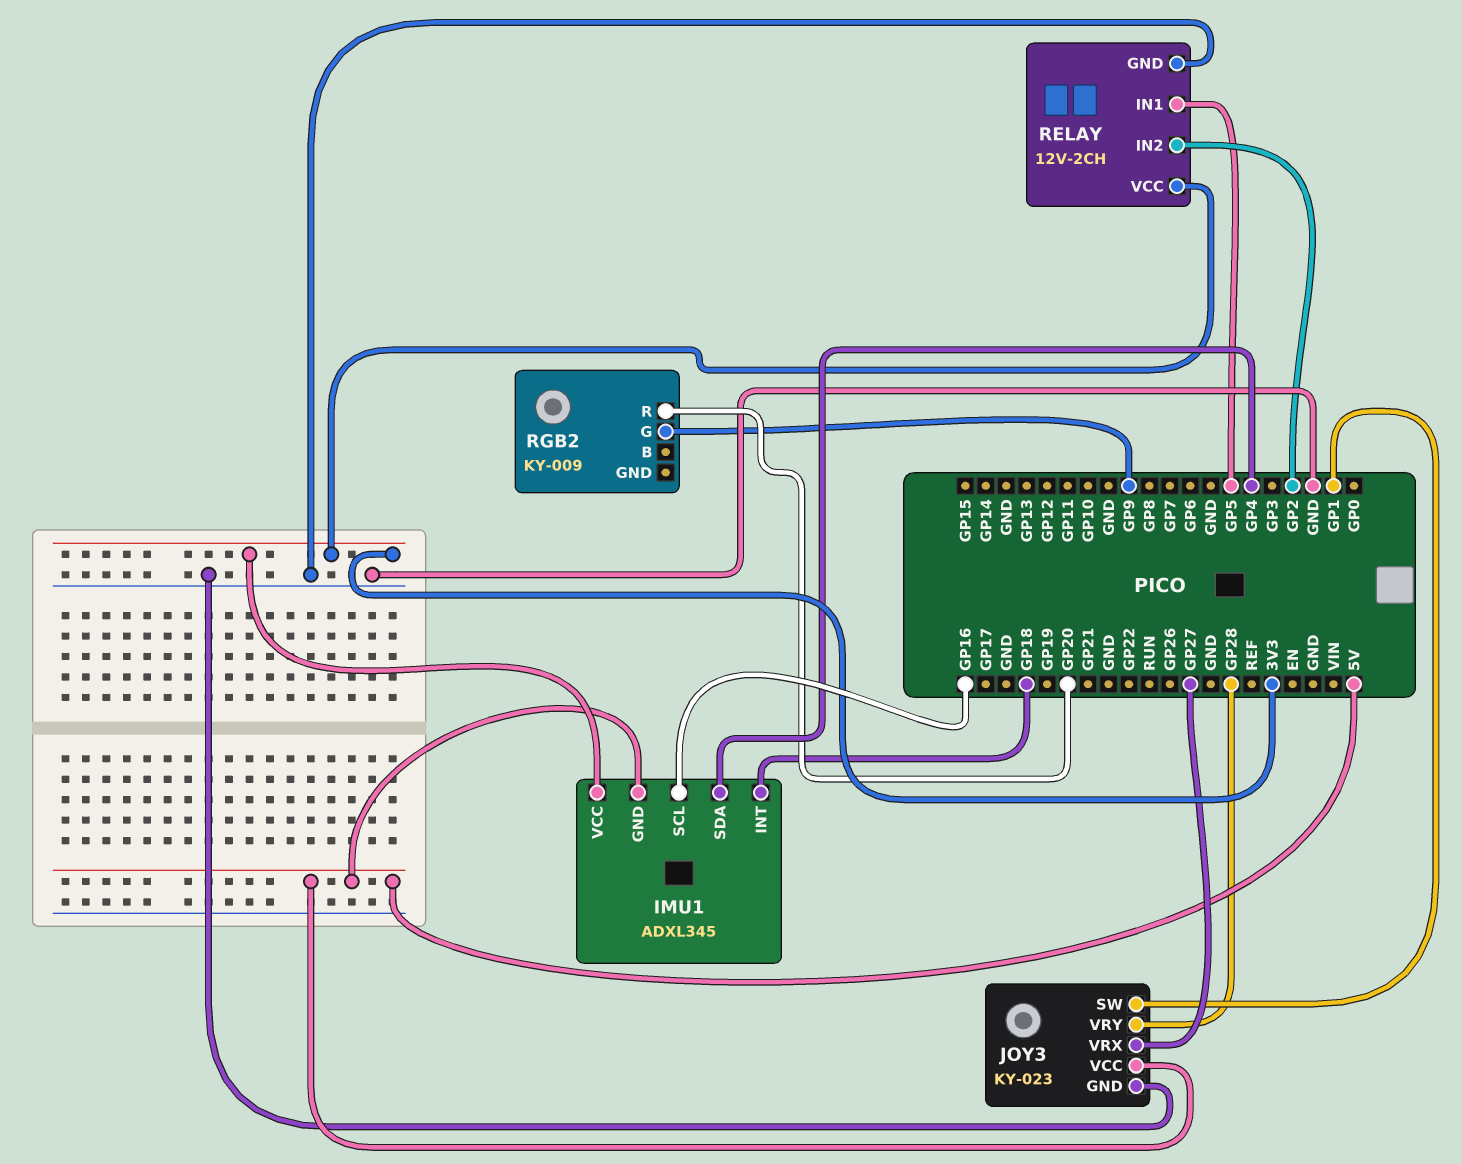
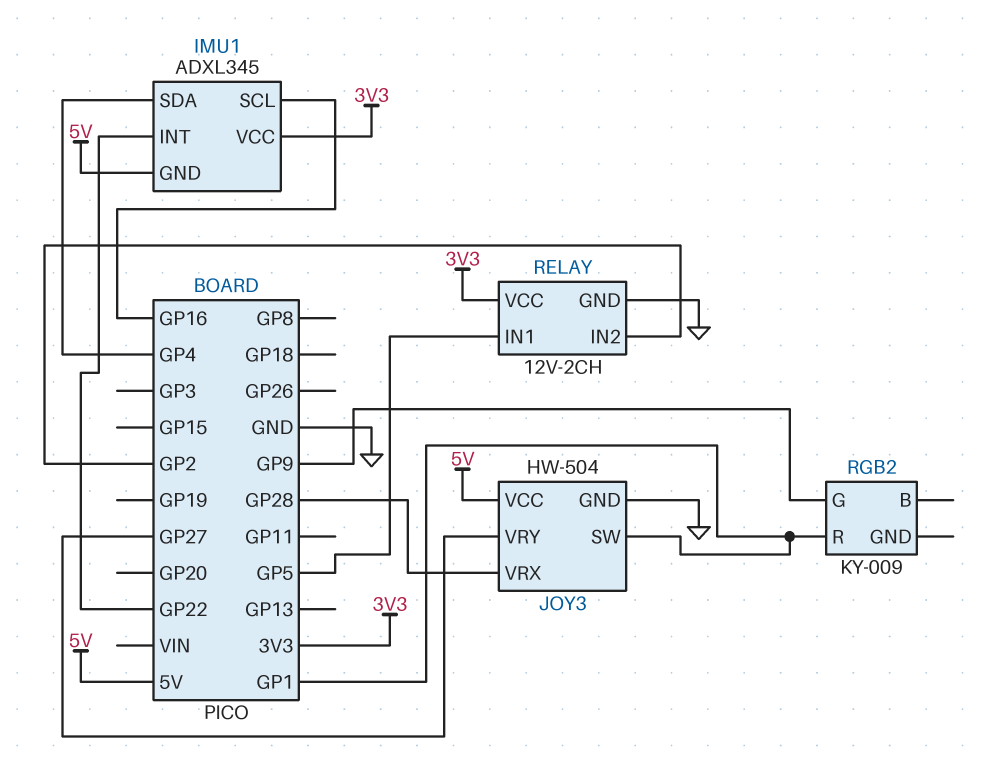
IMU1 pin INT: GP18 -> GP22
JOY3: KY-023 -> HW-504
JOY3 pin VRX: GP27 -> GP28
JOY3 pin VRY: GP28 -> GP27
RGB2 pin R: GP20 -> GP1

